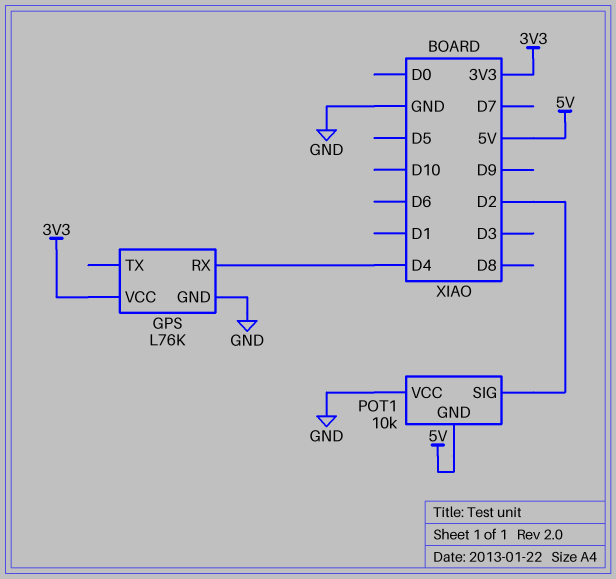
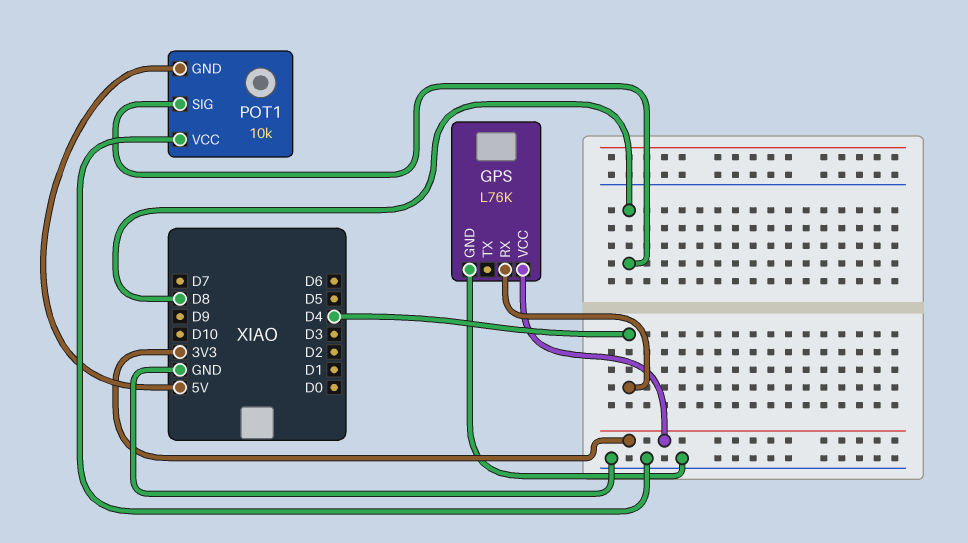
POT1 pin SIG: D2 -> D8

